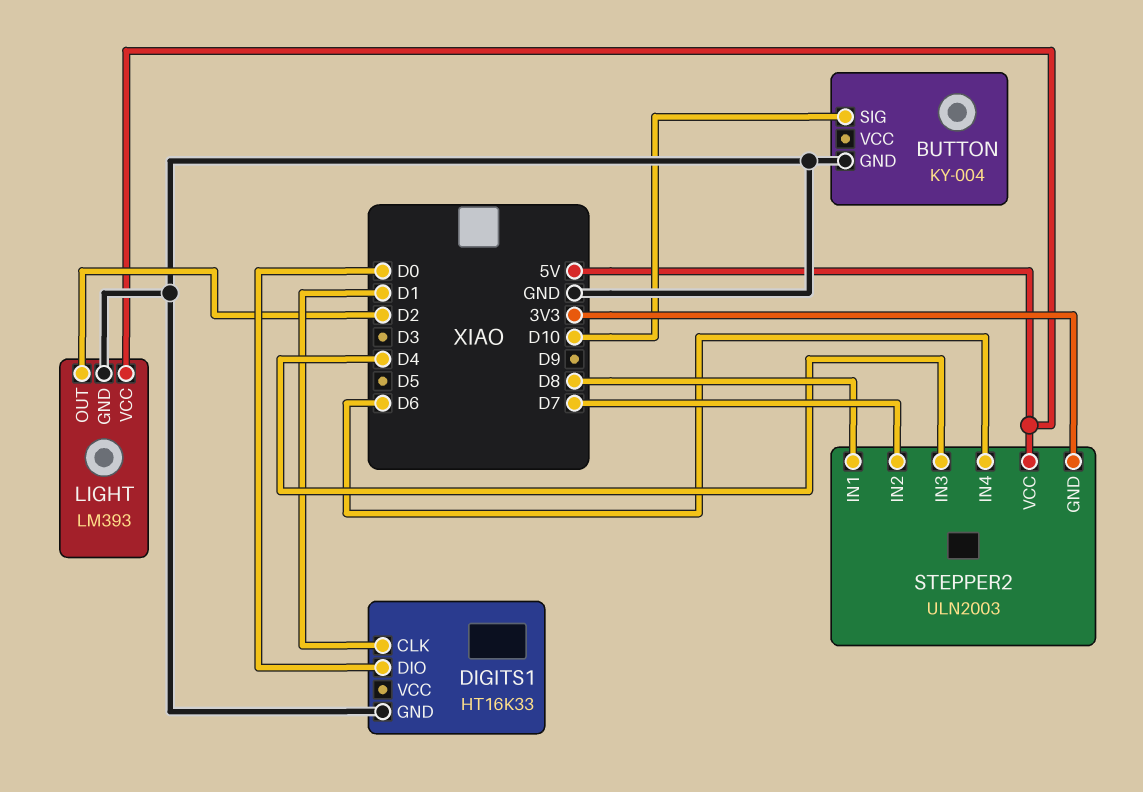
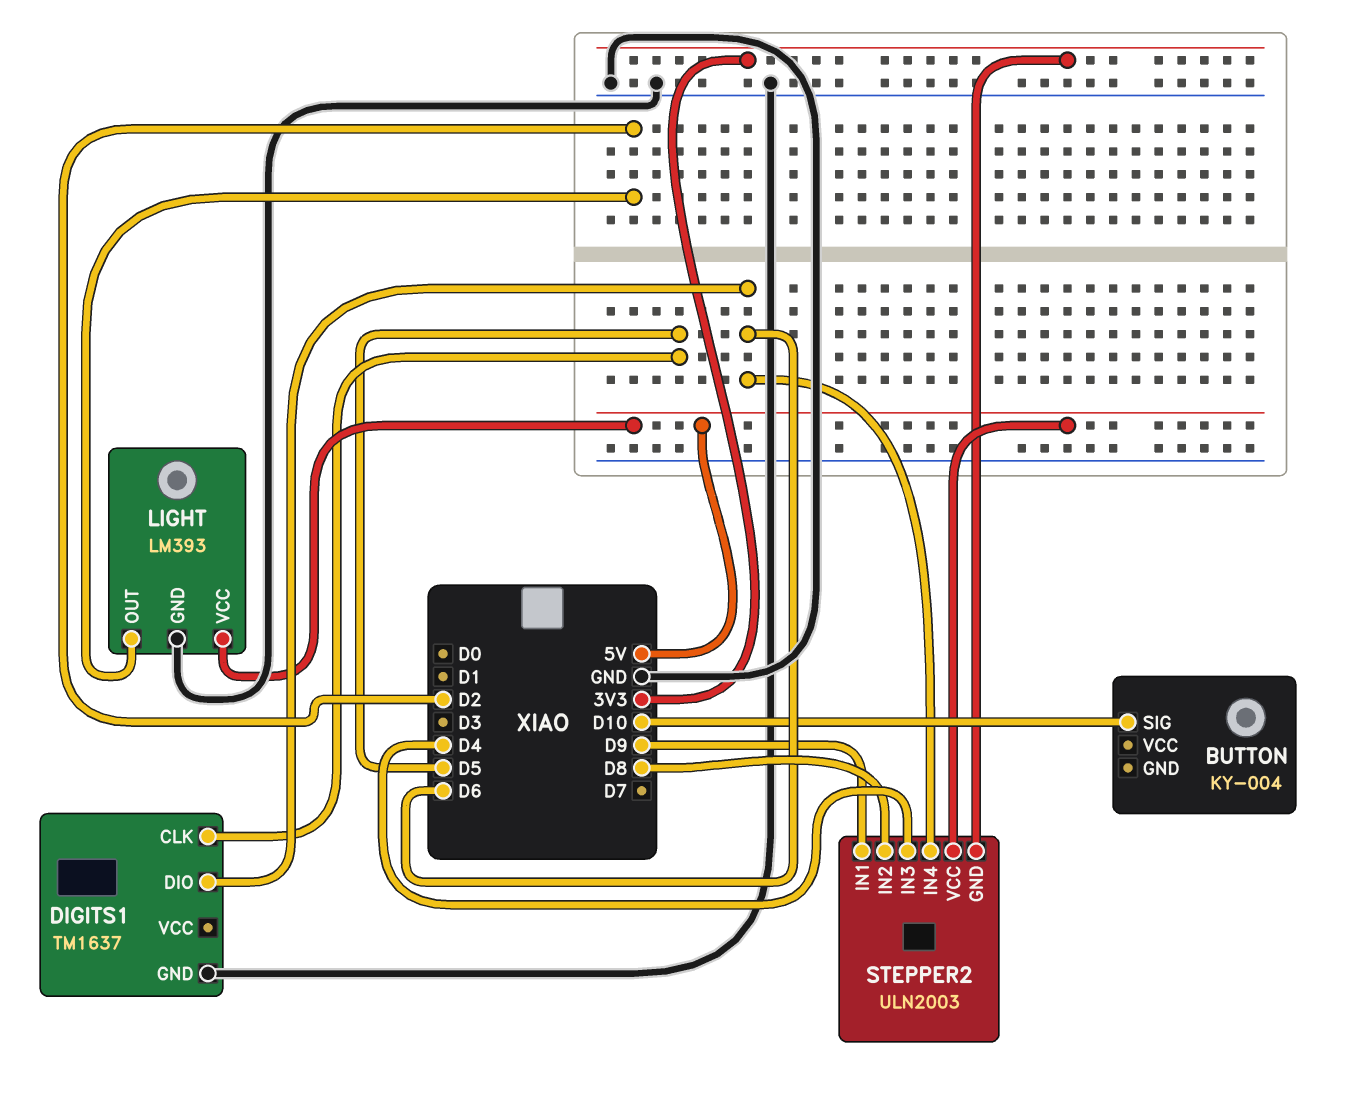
BUTTON pin GND: GND -> none
DIGITS1: HT16K33 -> TM1637
DIGITS1 pin CLK: D1 -> D5
DIGITS1 pin DIO: D0 -> D6
STEPPER2 pin IN1: D8 -> D9
STEPPER2 pin IN2: D7 -> D8

